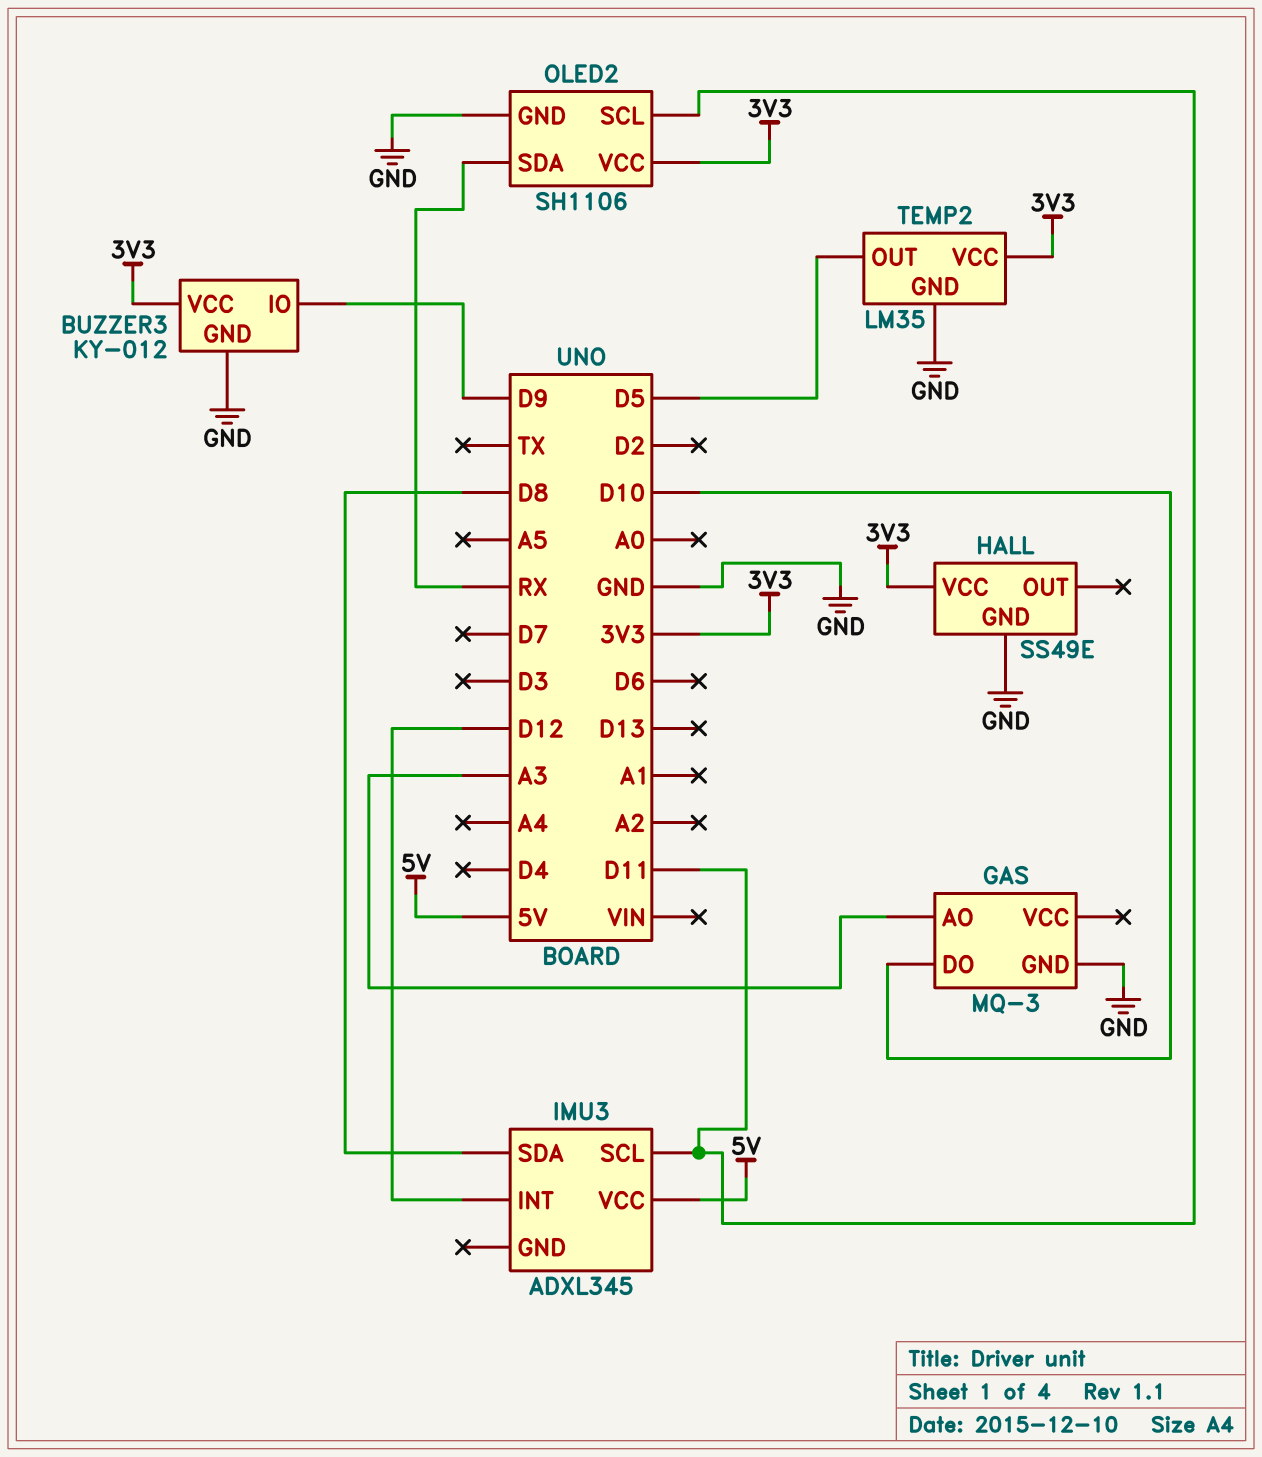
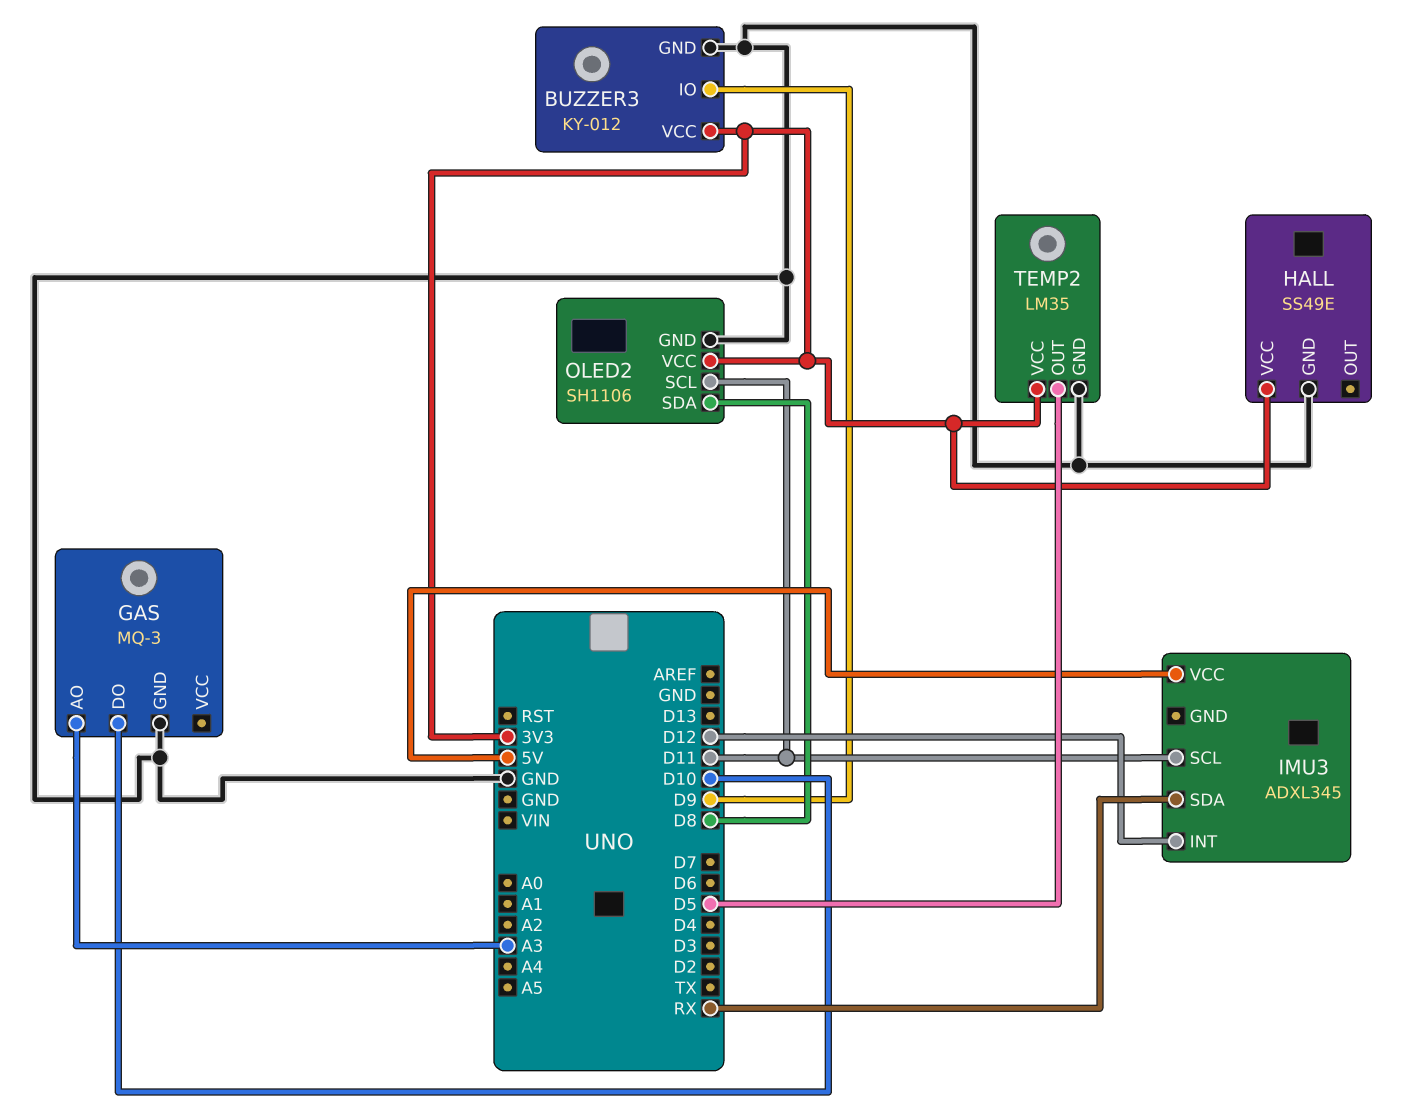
IMU3 pin SDA: D8 -> RX
OLED2 pin SDA: RX -> D8

